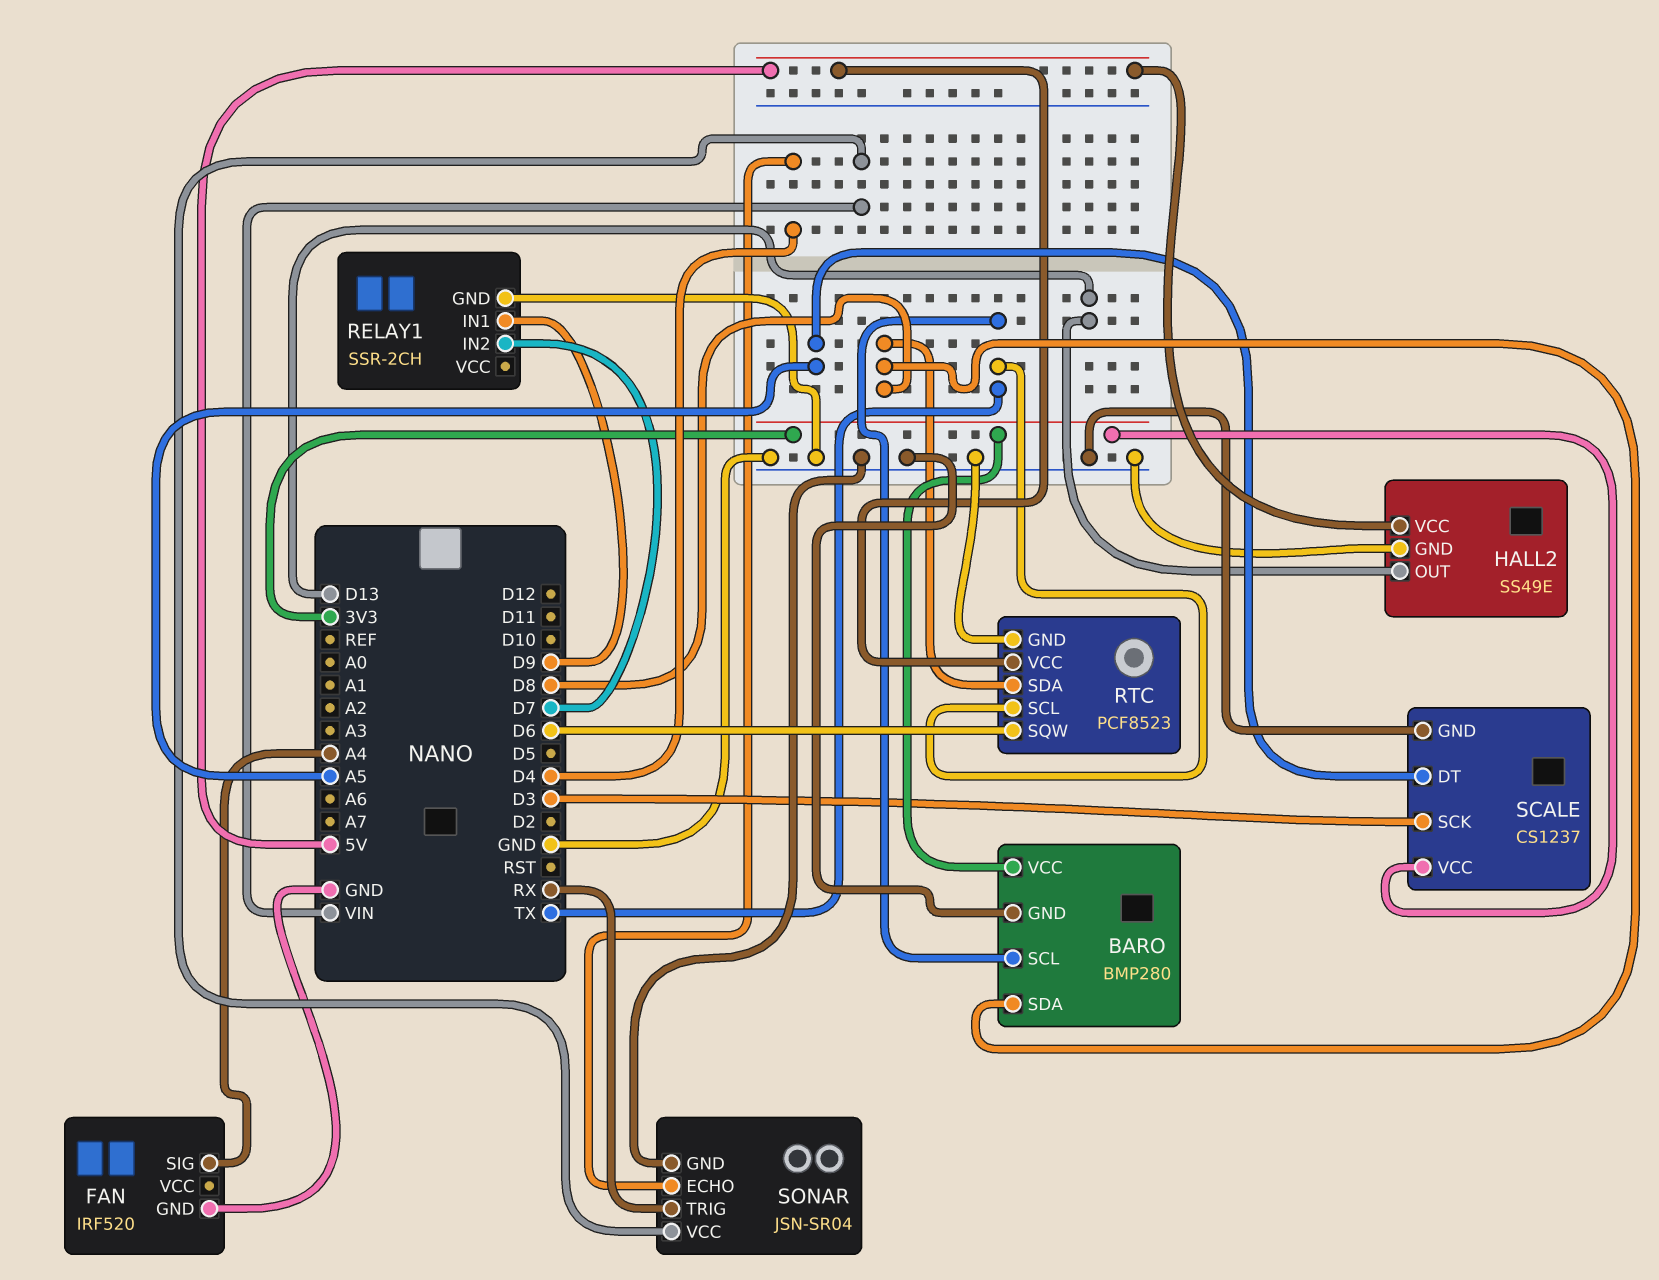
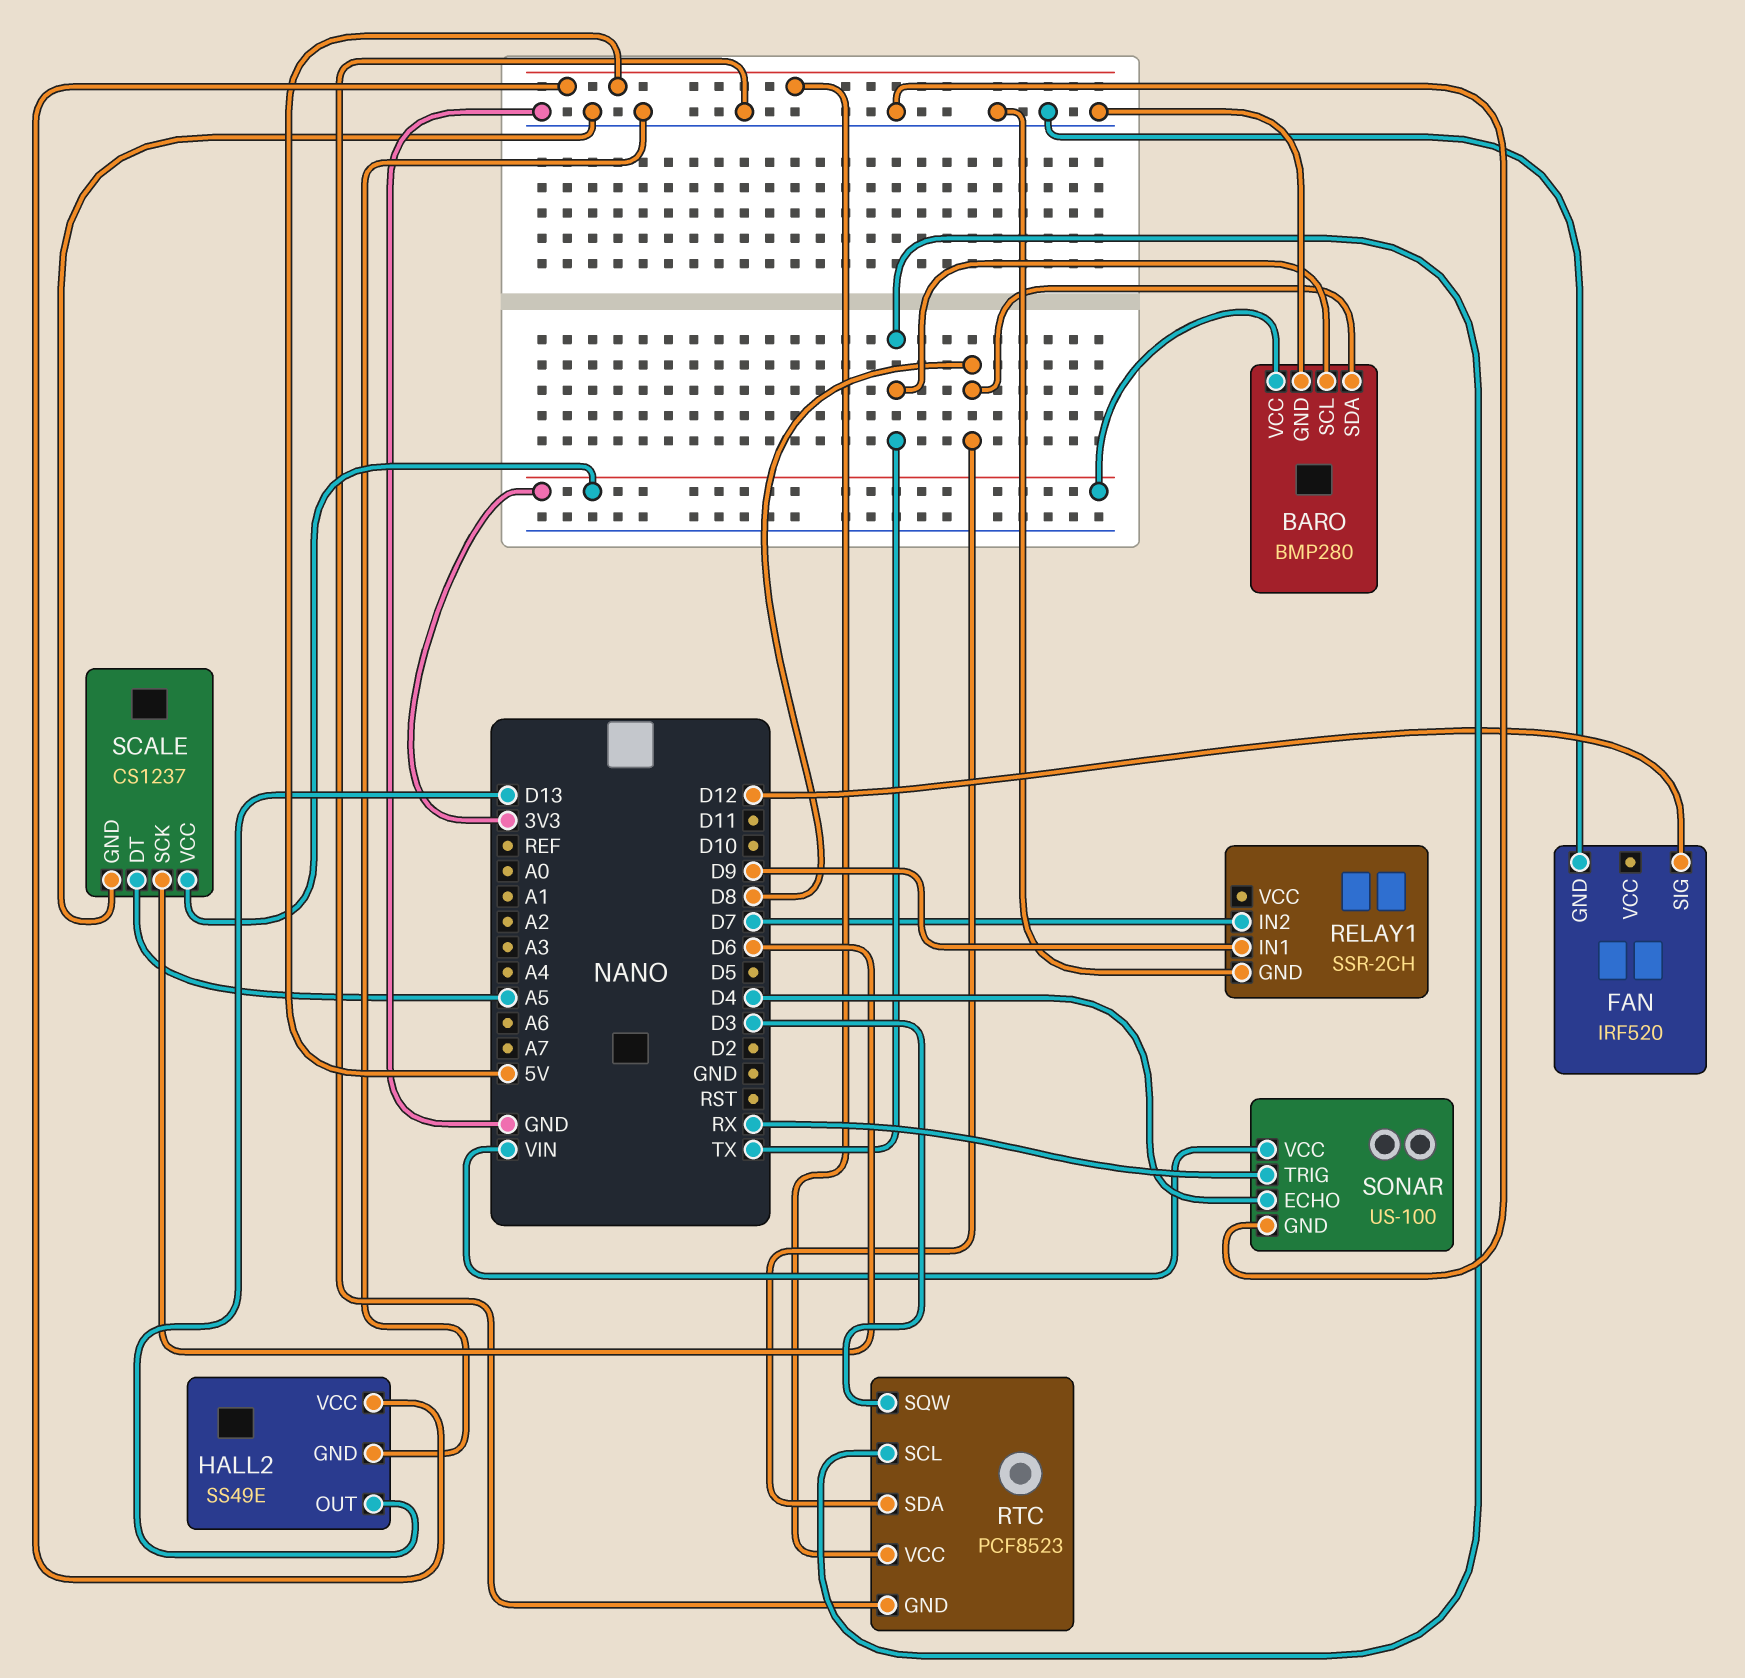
FAN pin SIG: A4 -> D12
RTC pin SQW: D6 -> D3
SCALE pin SCK: D3 -> D6
SONAR: JSN-SR04 -> US-100

